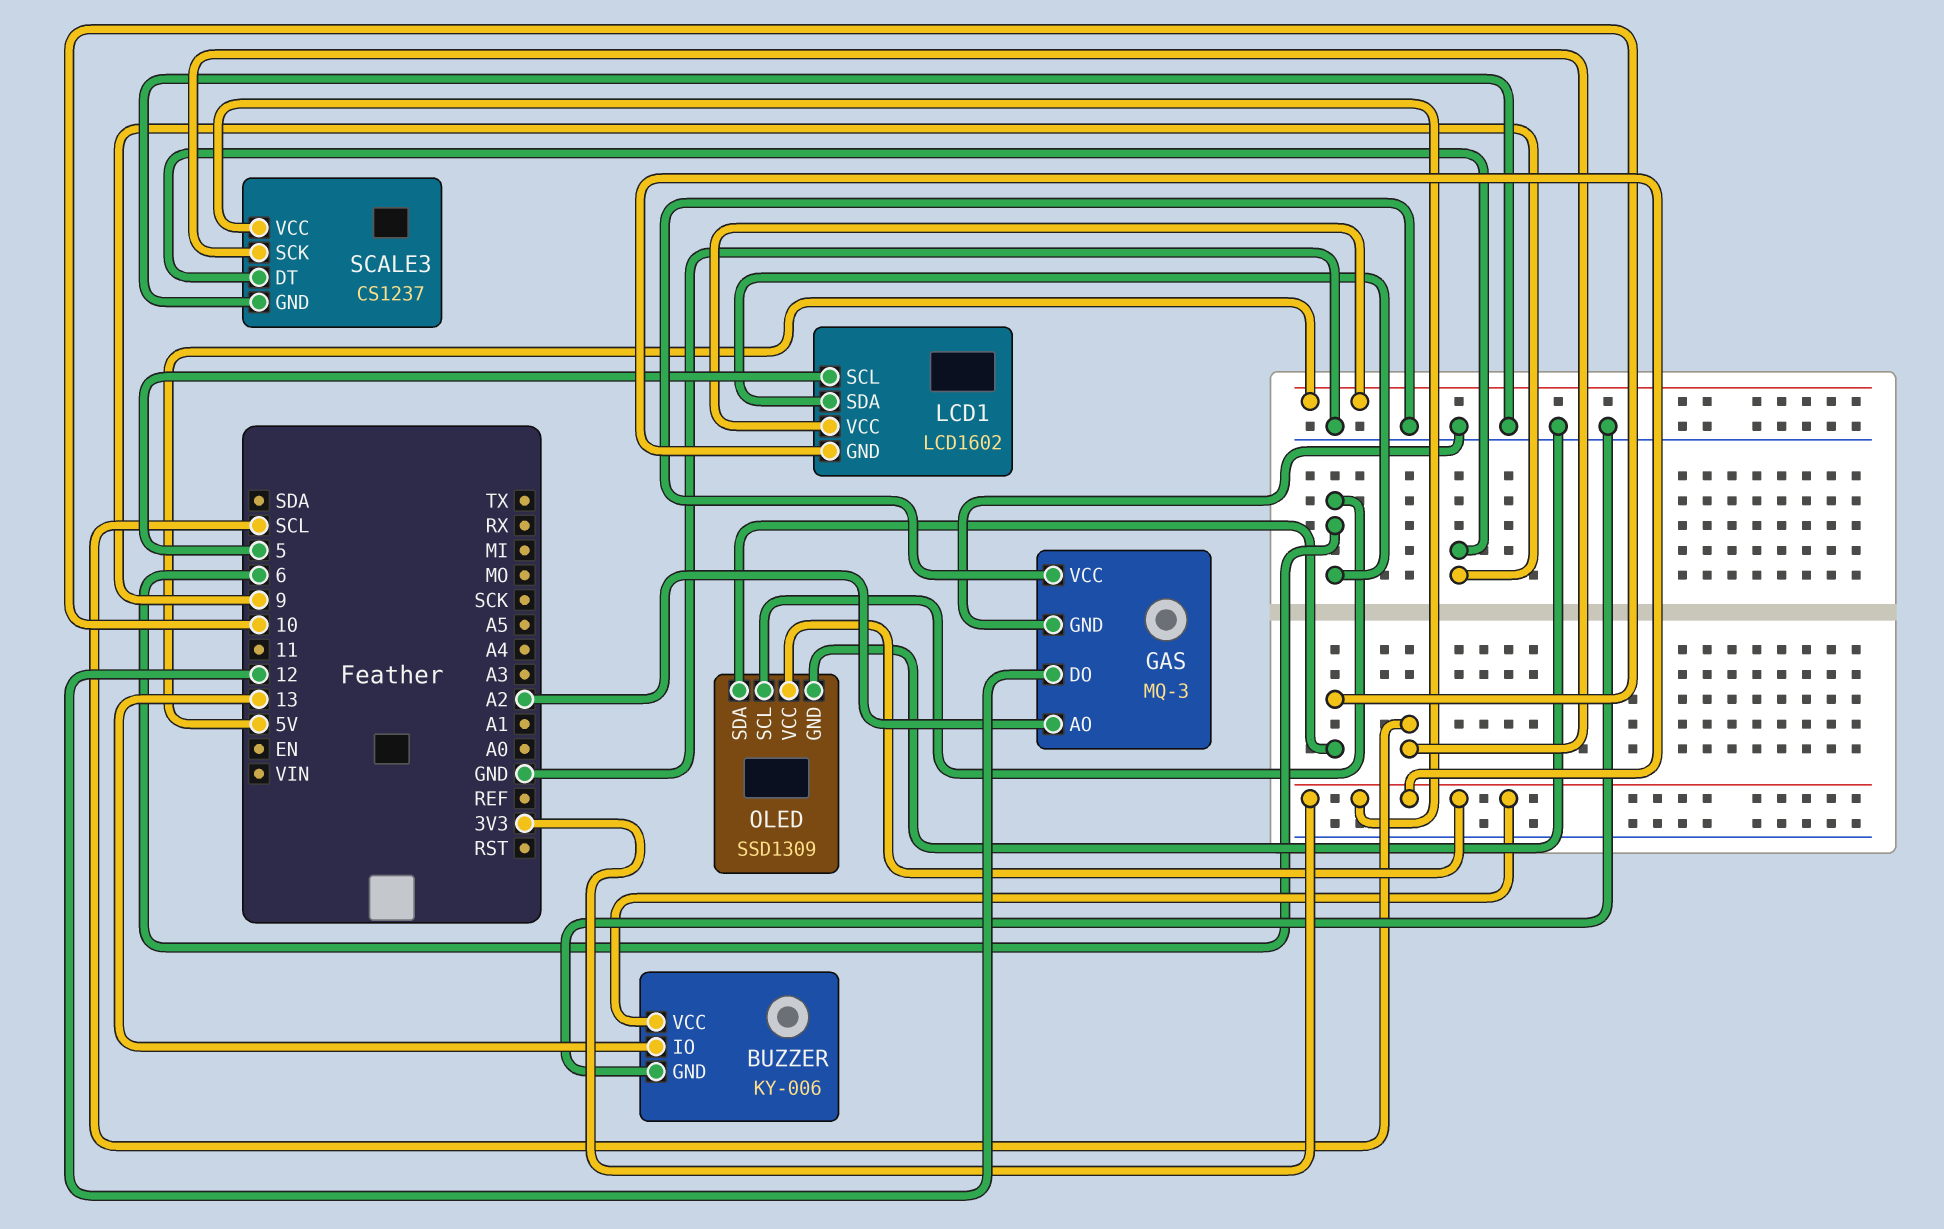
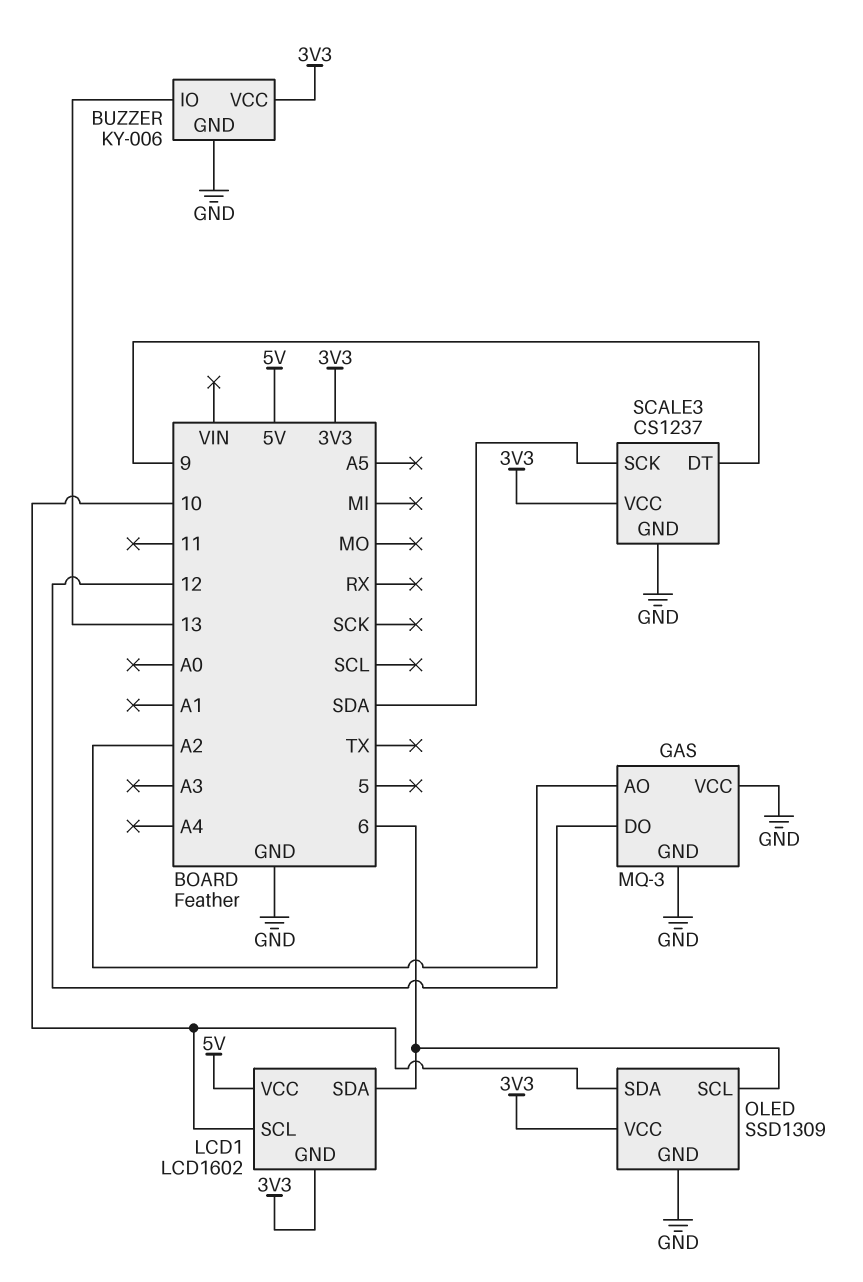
LCD1 pin SCL: 5 -> 10
SCALE3 pin SCK: SCL -> SDA

